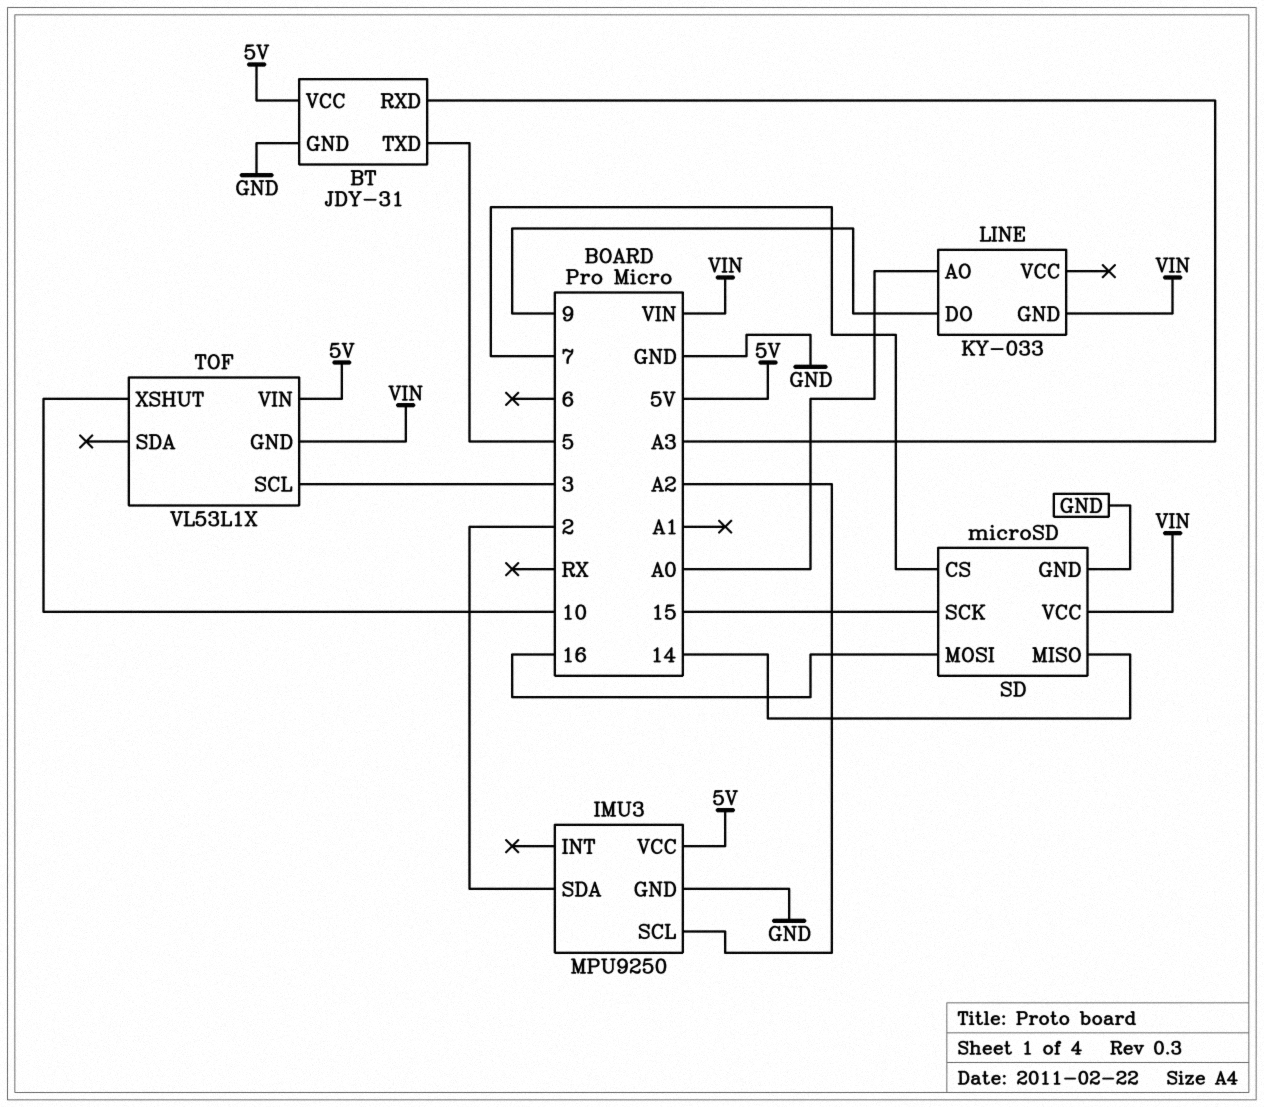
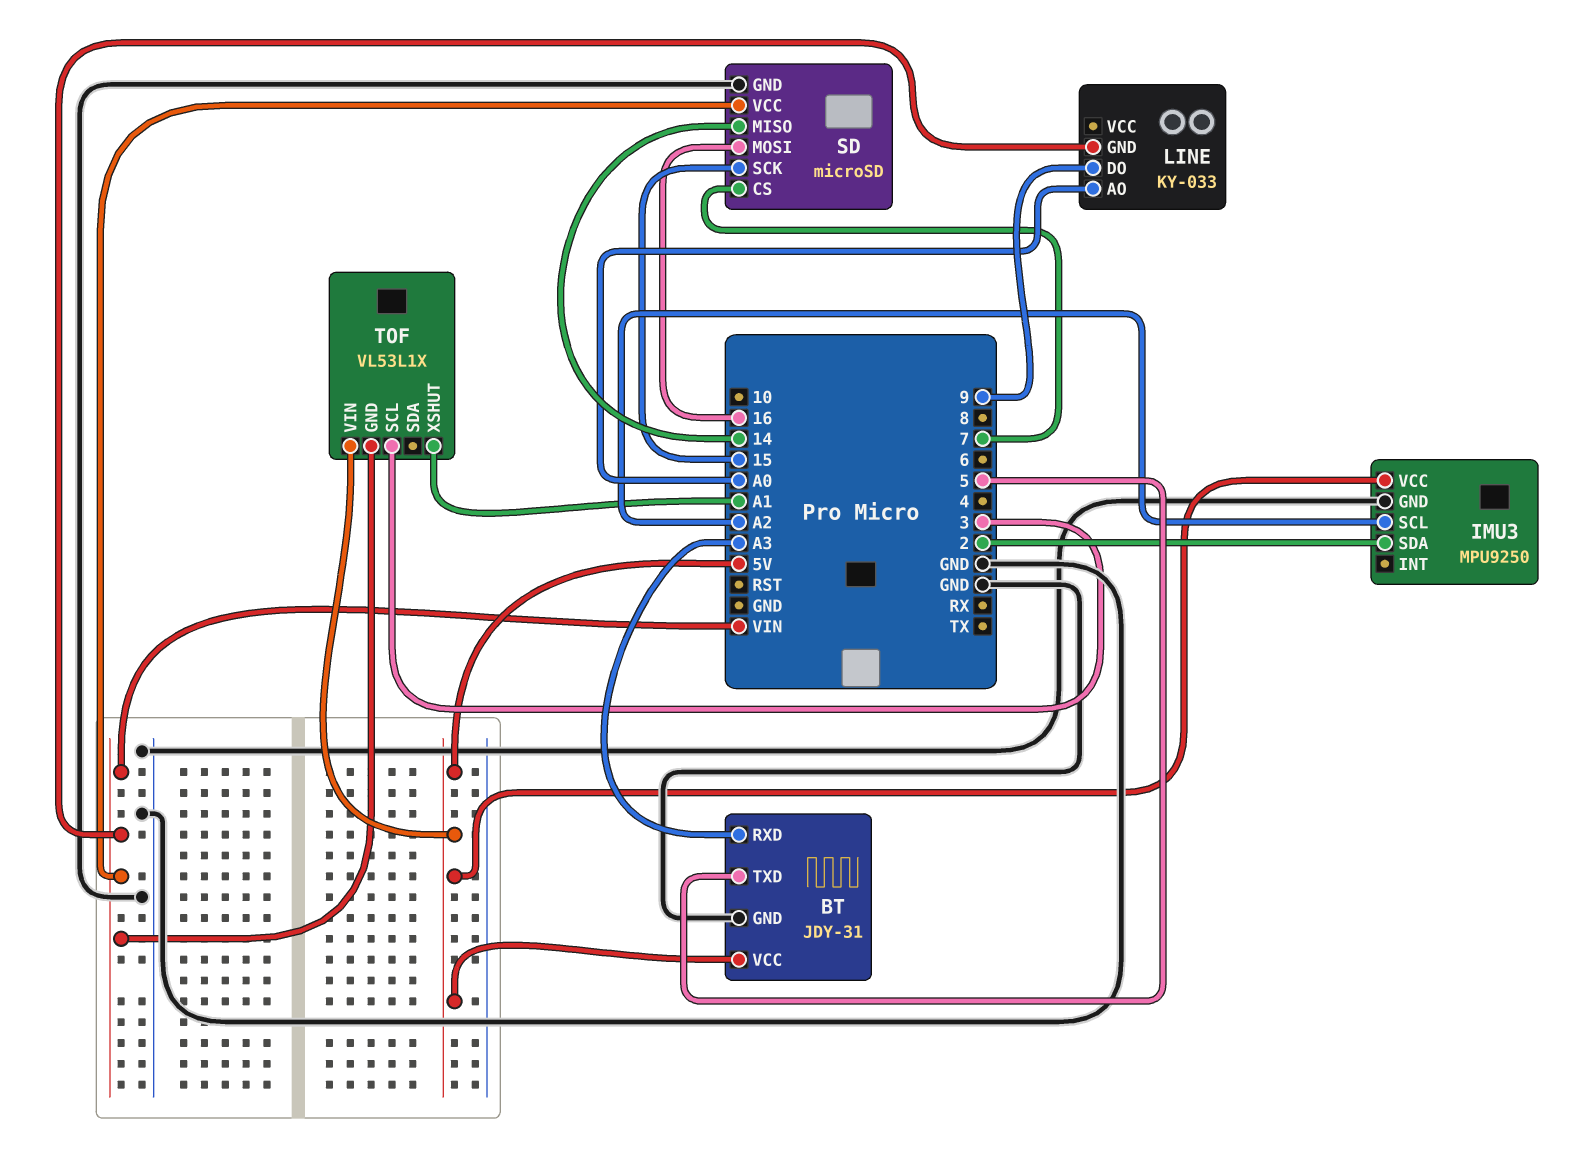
TOF pin XSHUT: 10 -> A1

